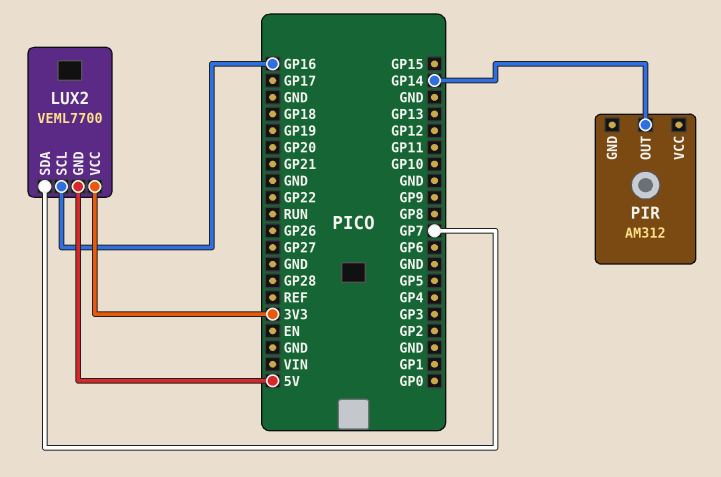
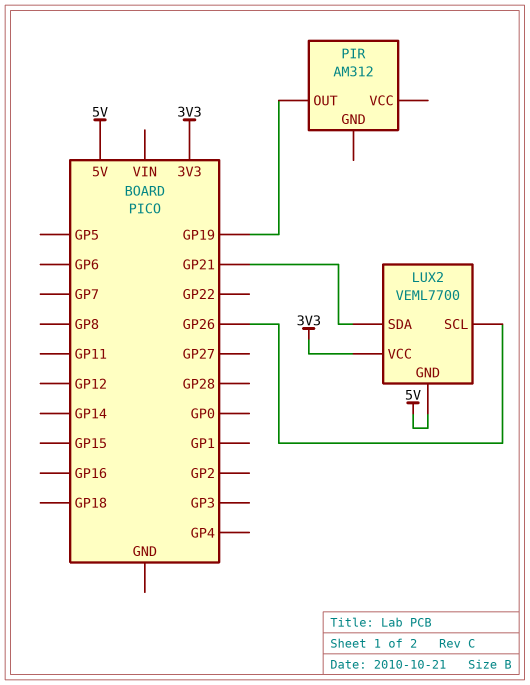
LUX2 pin SCL: GP16 -> GP26
LUX2 pin SDA: GP7 -> GP21
PIR pin OUT: GP14 -> GP19

